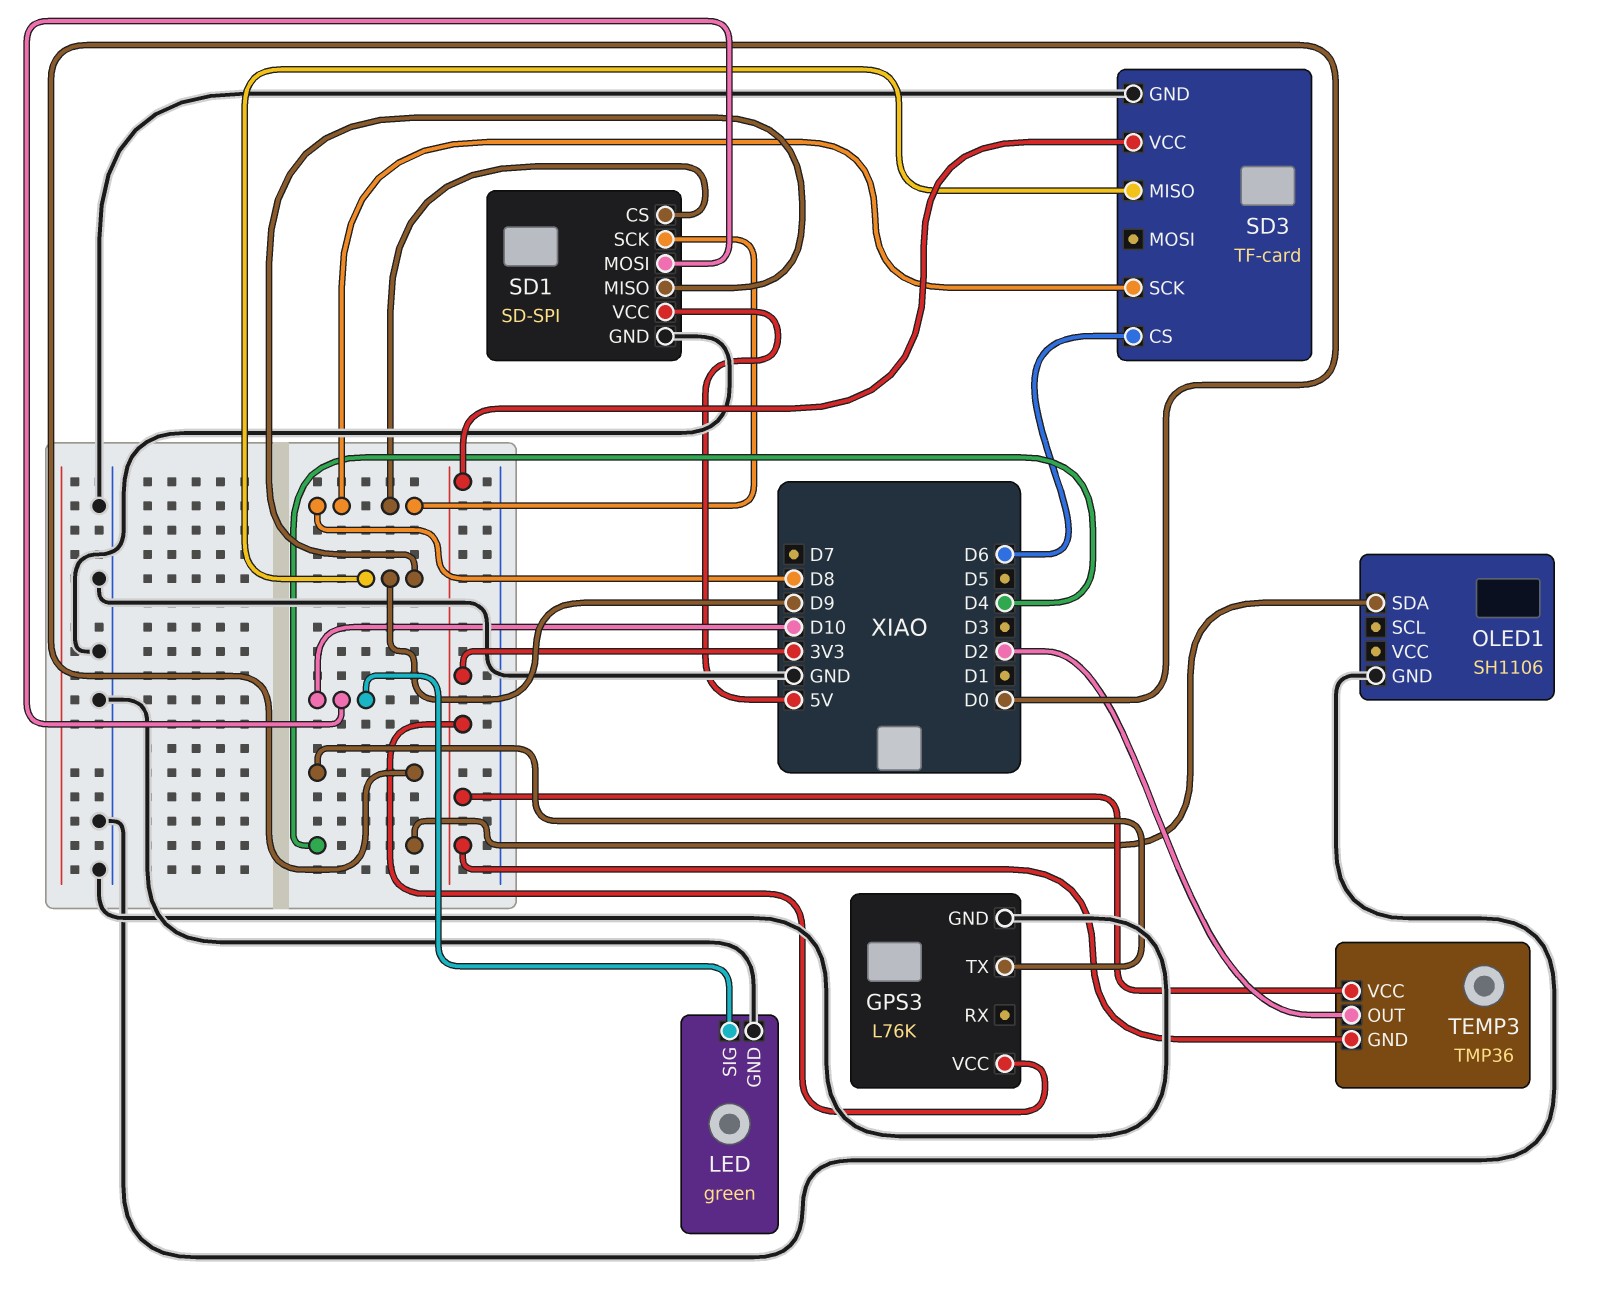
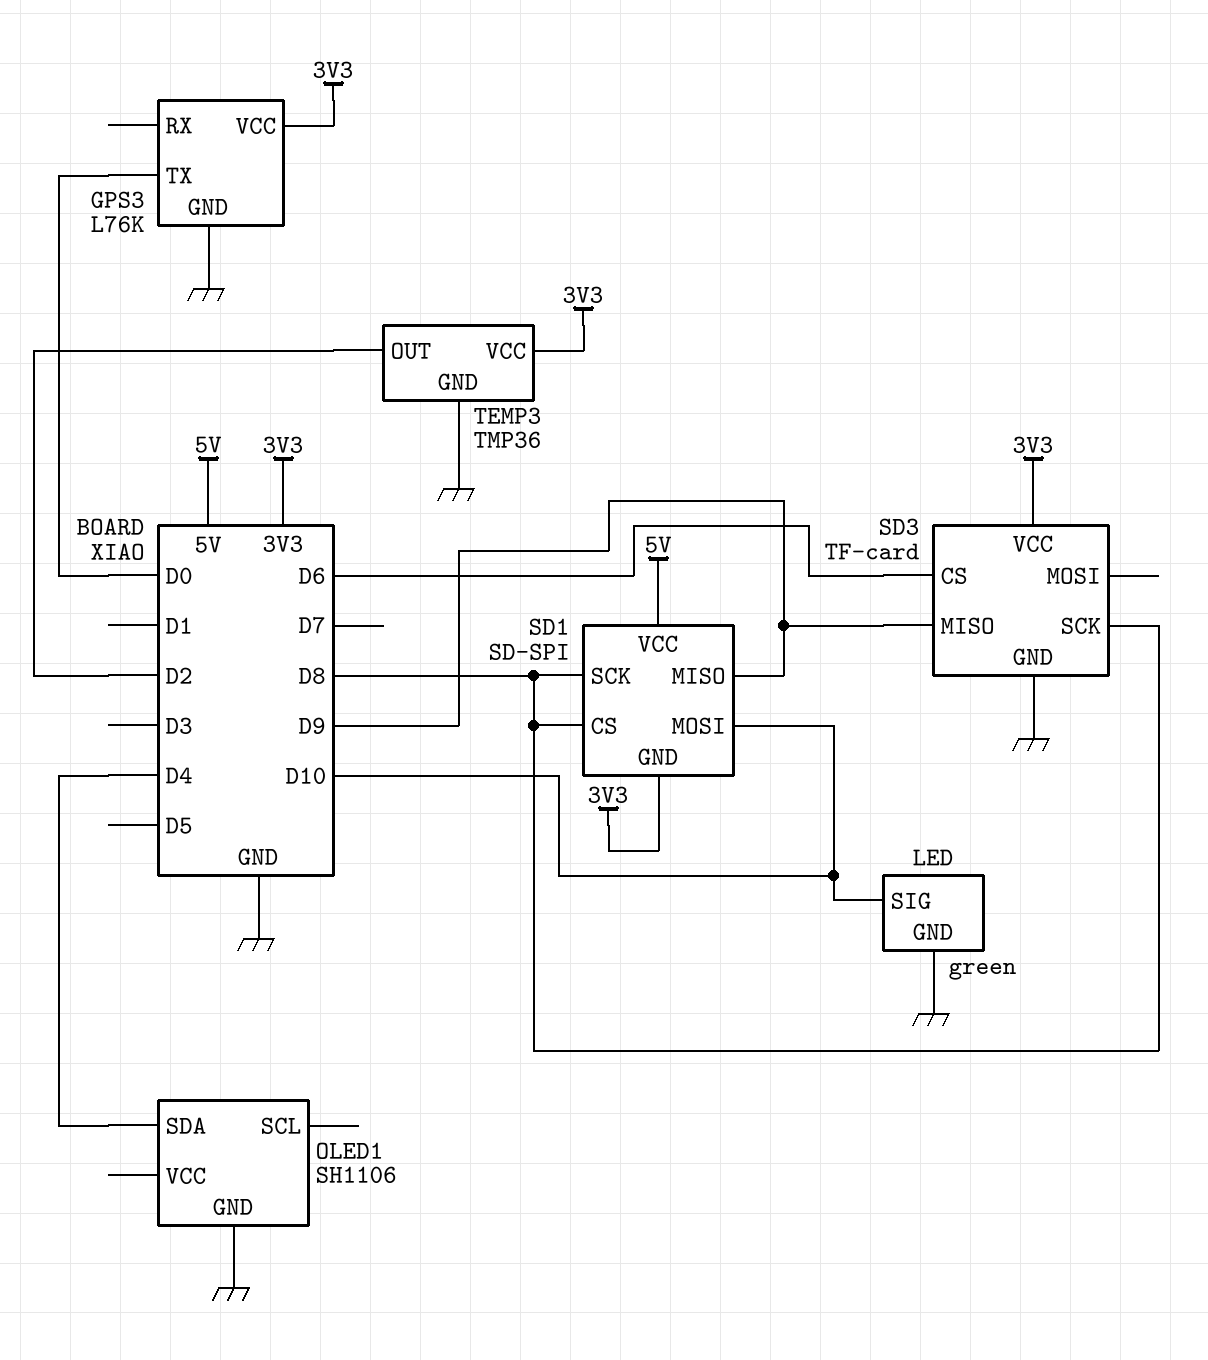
SD1 pin GND: GND -> 3V3
TEMP3 pin GND: 3V3 -> GND

